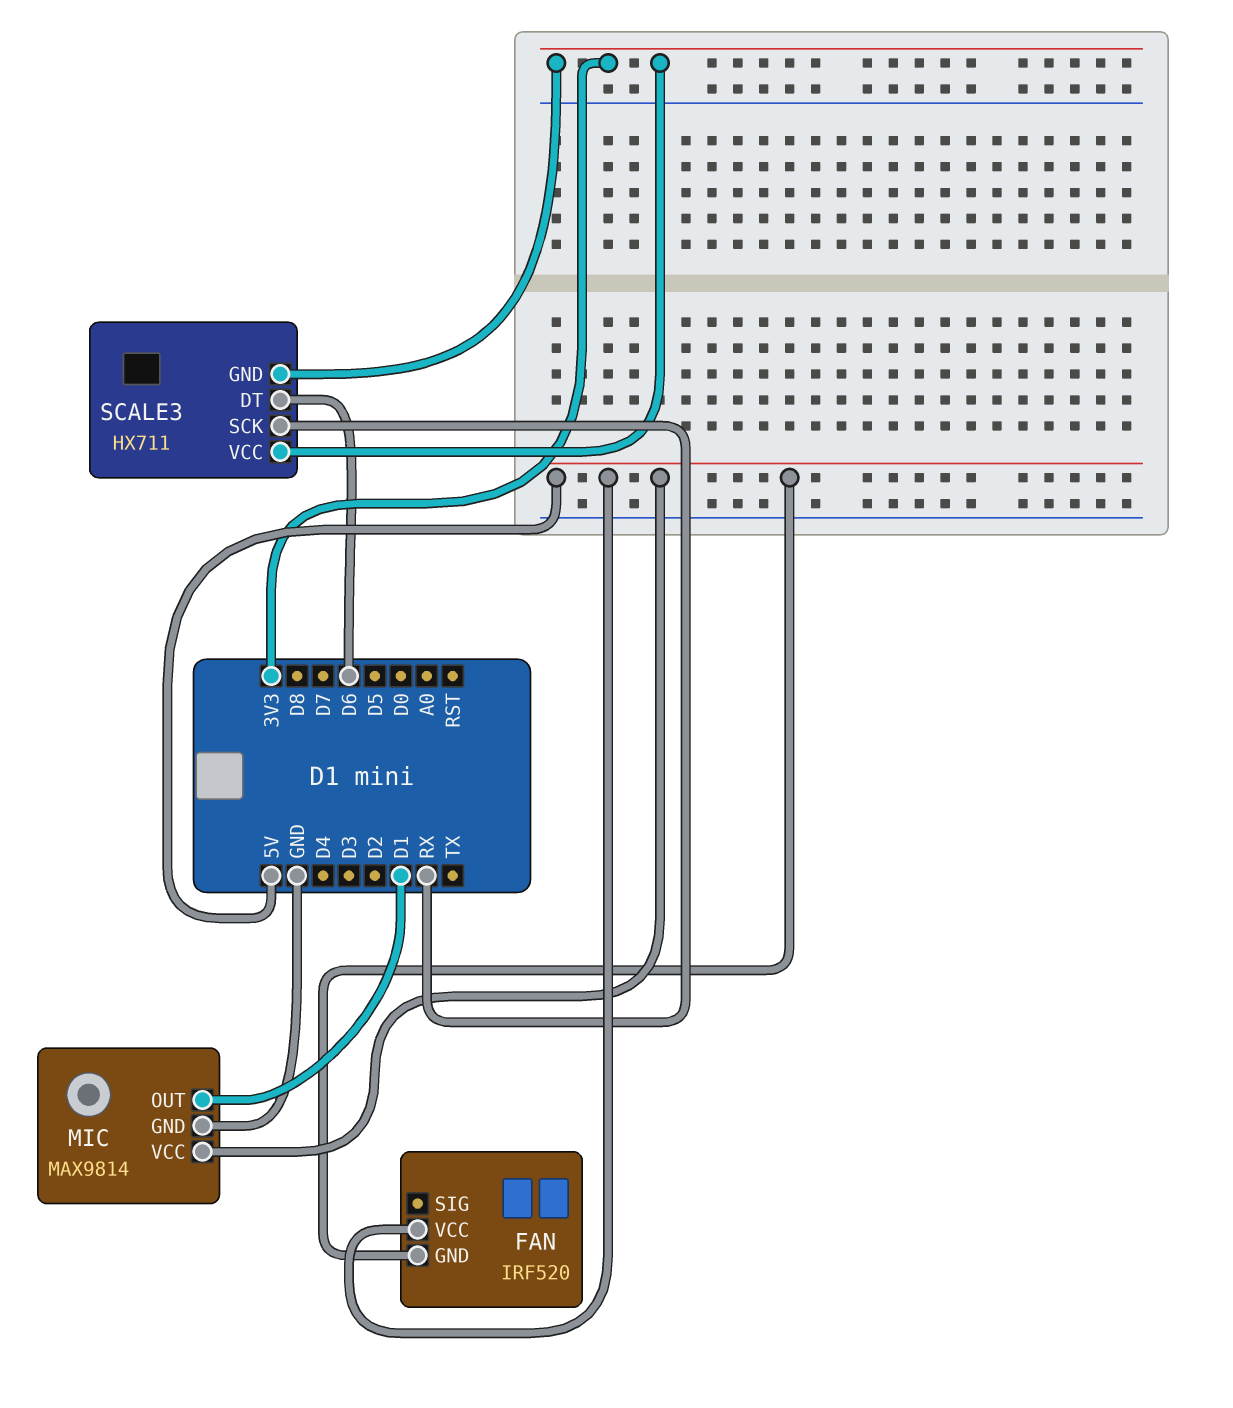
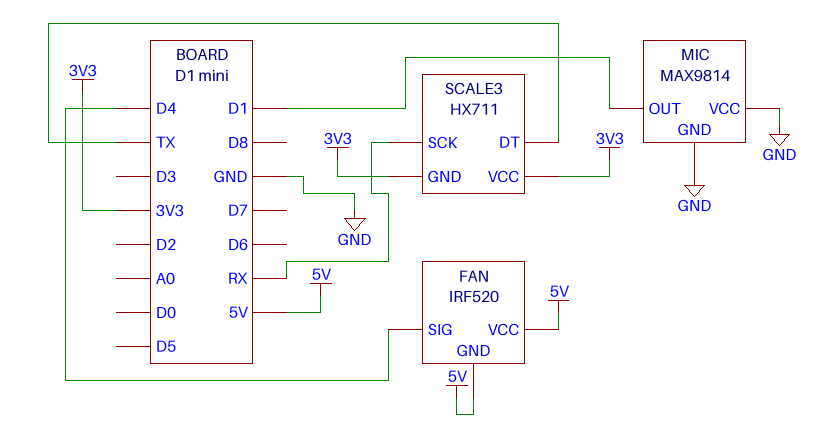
FAN pin SIG: none -> D4
MIC pin VCC: 5V -> GND
SCALE3 pin DT: D6 -> TX

